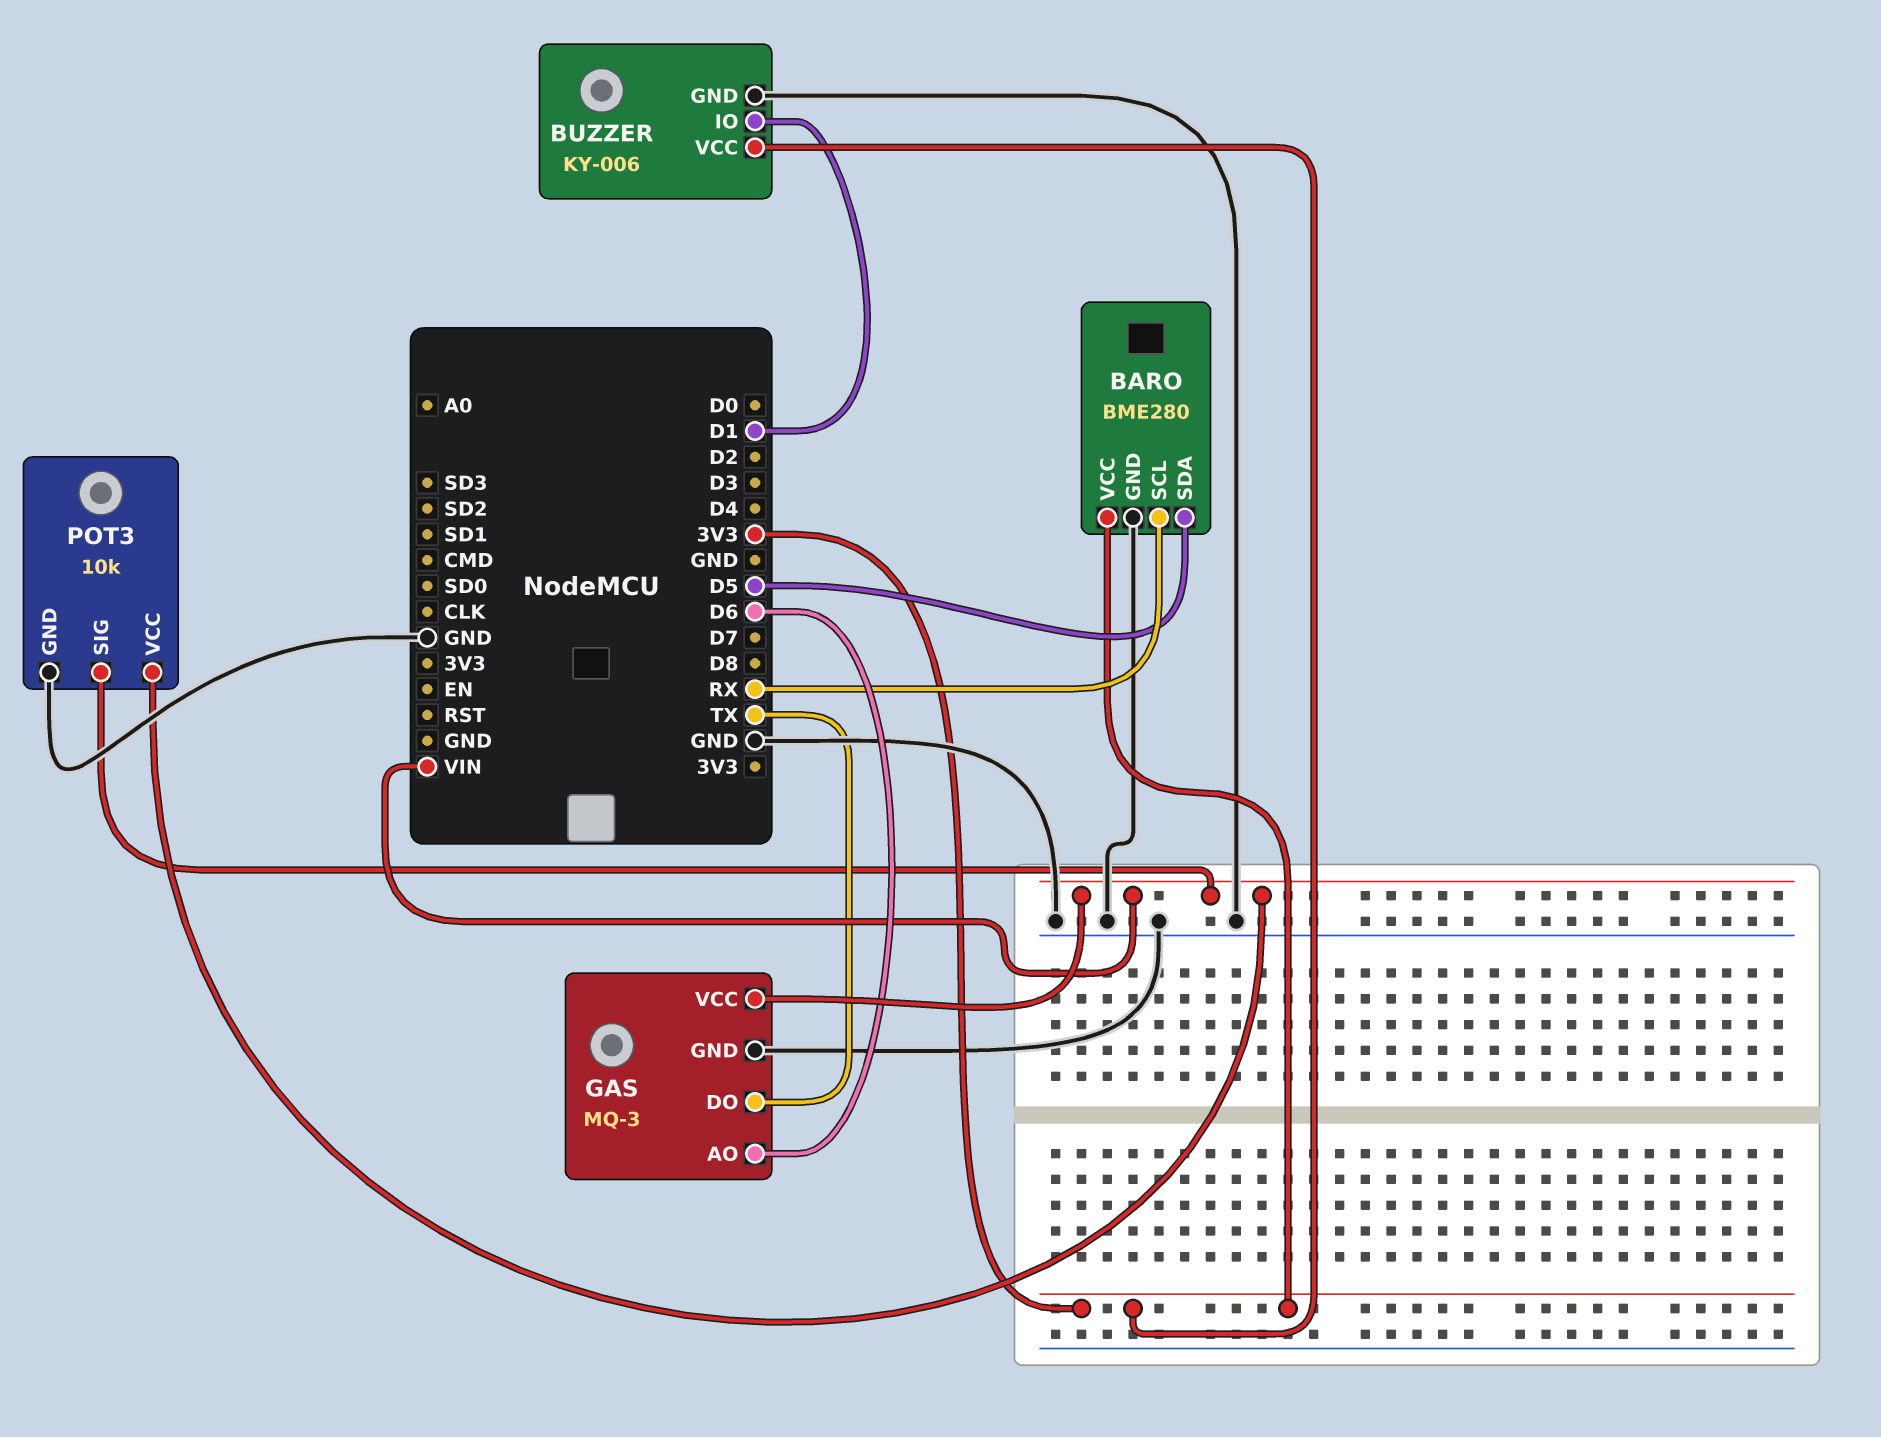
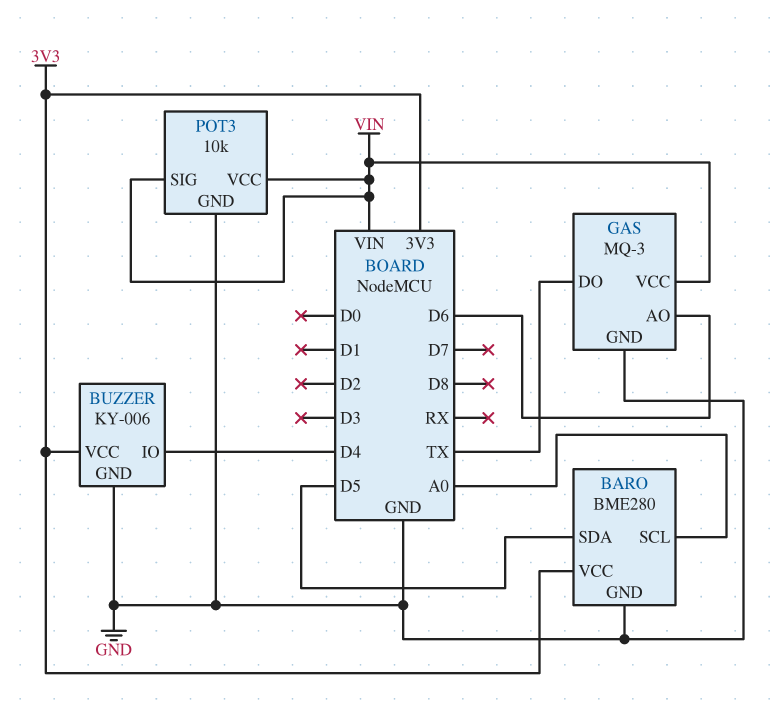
BARO pin SCL: RX -> A0
BUZZER pin IO: D1 -> D4

